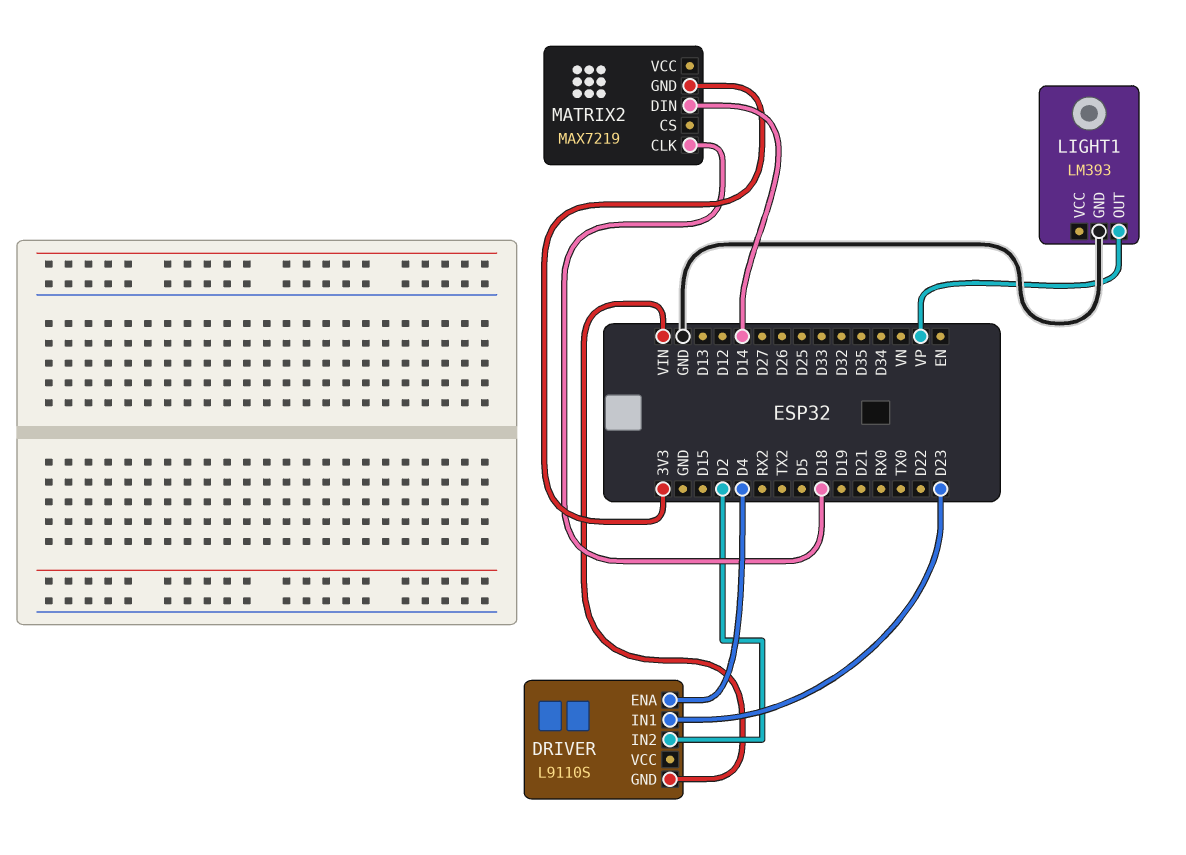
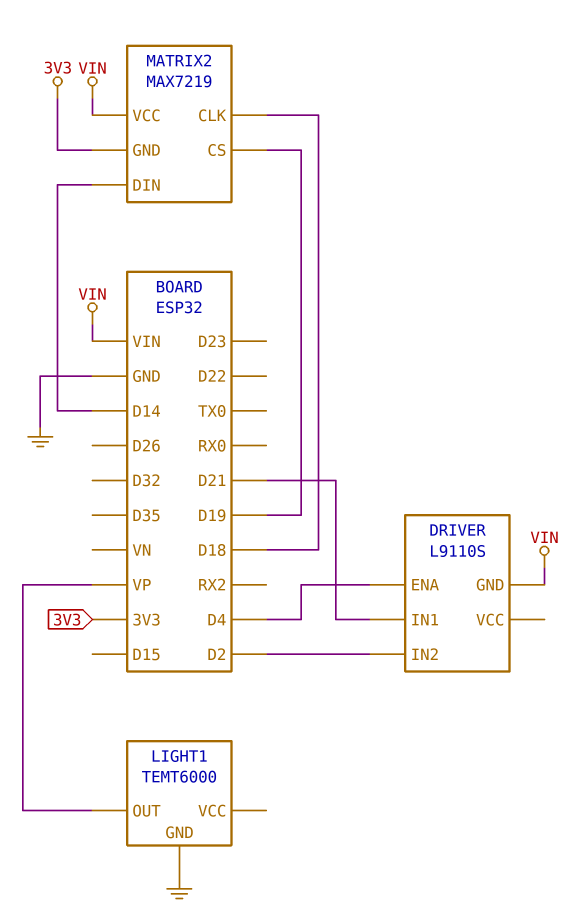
DRIVER pin IN1: D23 -> D21
LIGHT1: LM393 -> TEMT6000
MATRIX2 pin CS: none -> D19
MATRIX2 pin VCC: none -> VIN

